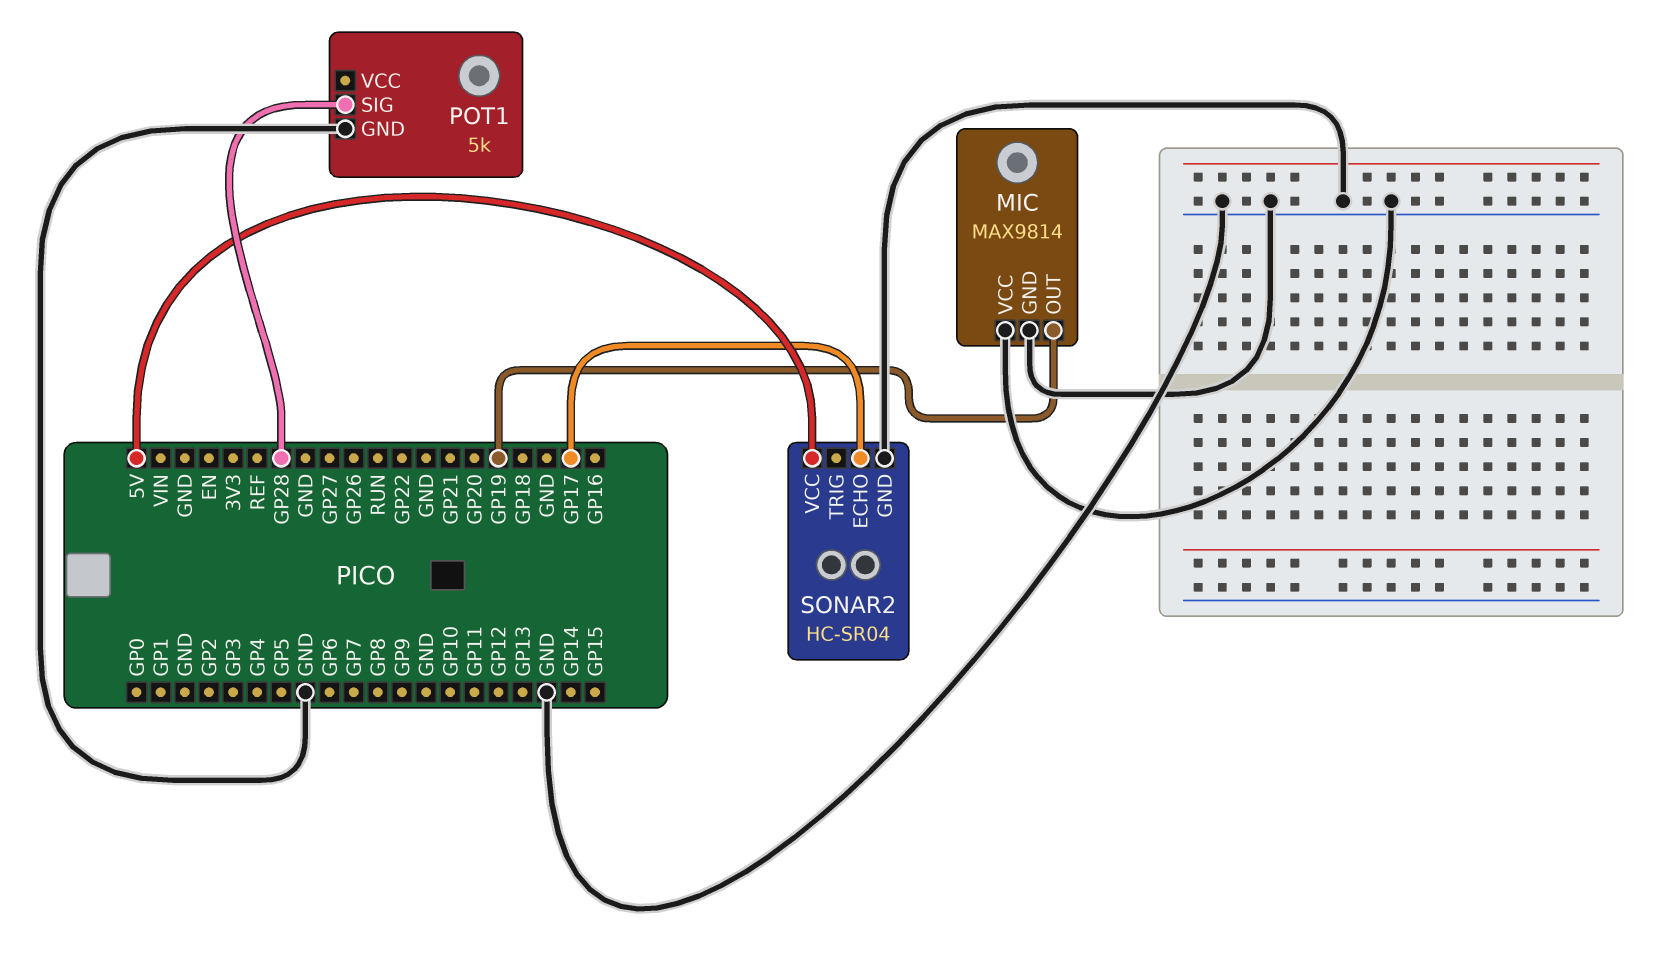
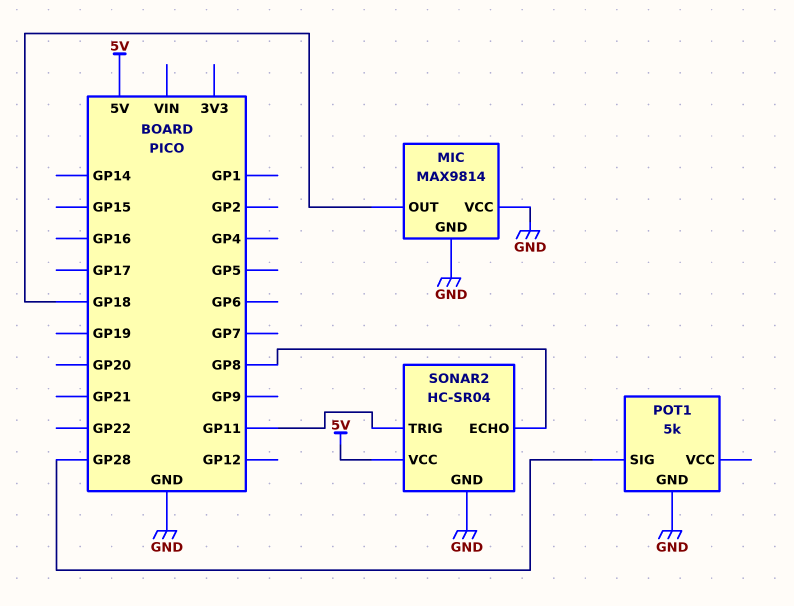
MIC pin OUT: GP19 -> GP18
SONAR2 pin ECHO: GP17 -> GP8
SONAR2 pin TRIG: none -> GP11

